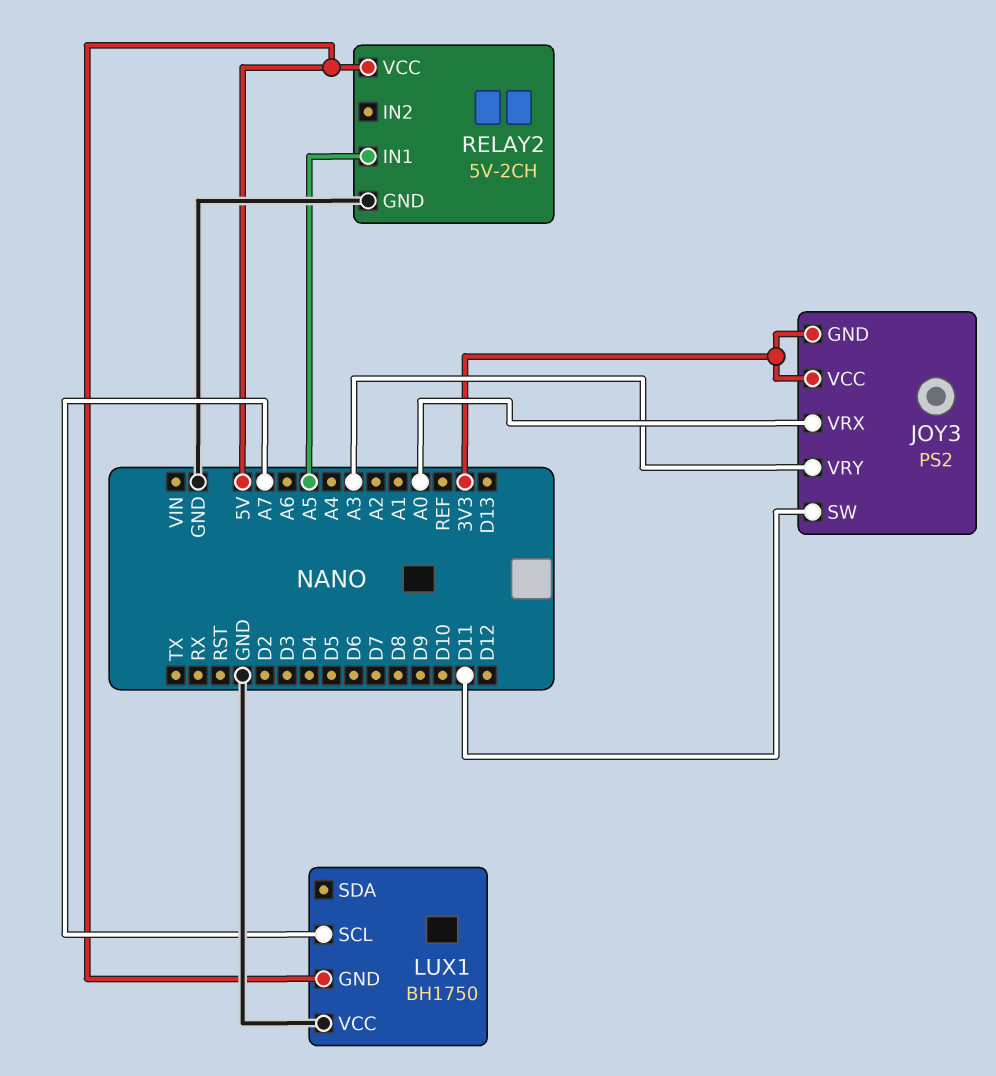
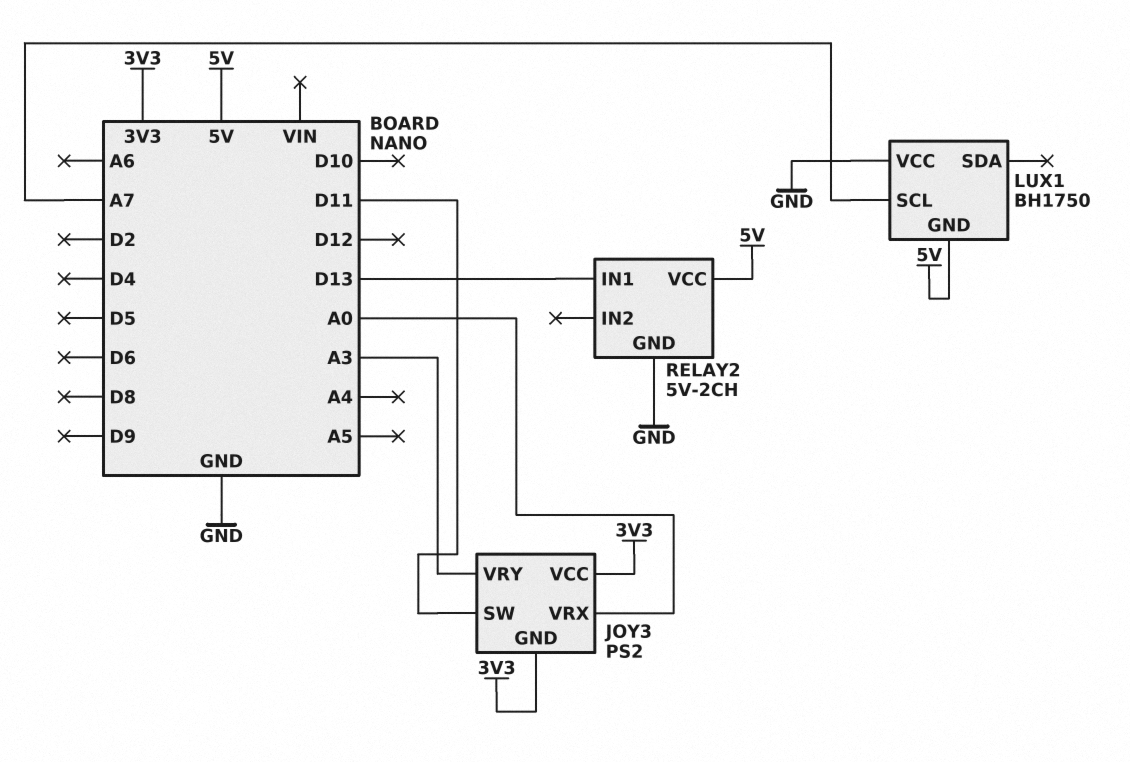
RELAY2 pin IN1: A5 -> D13

